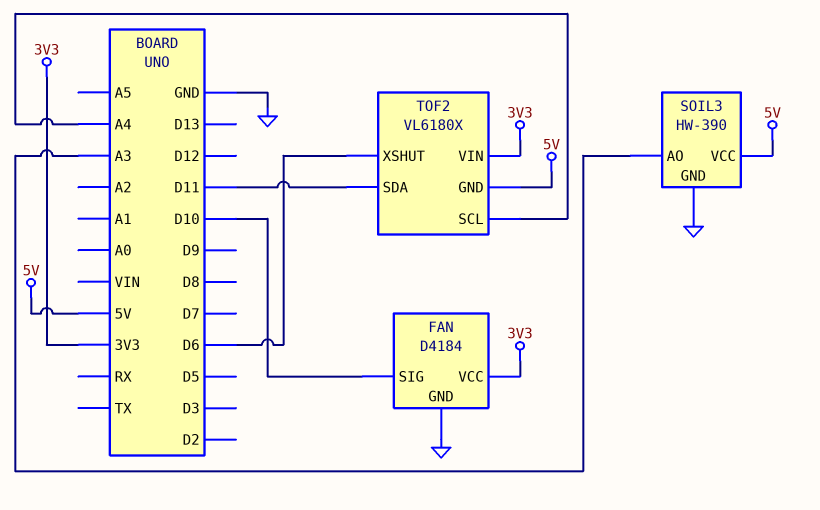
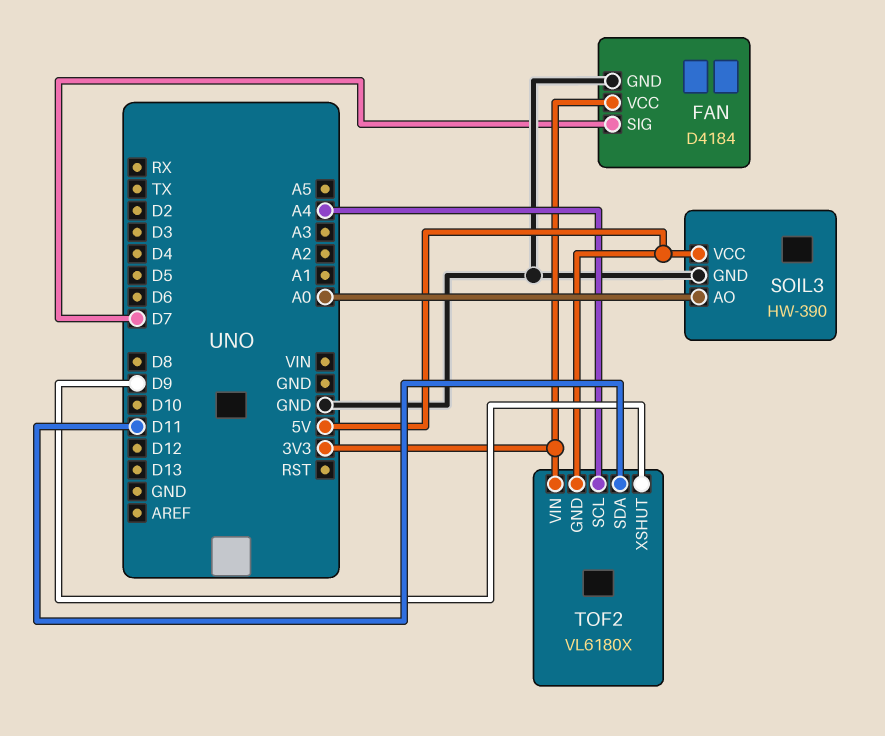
FAN pin SIG: D10 -> D7
SOIL3 pin AO: A3 -> A0
TOF2 pin XSHUT: D6 -> D9

